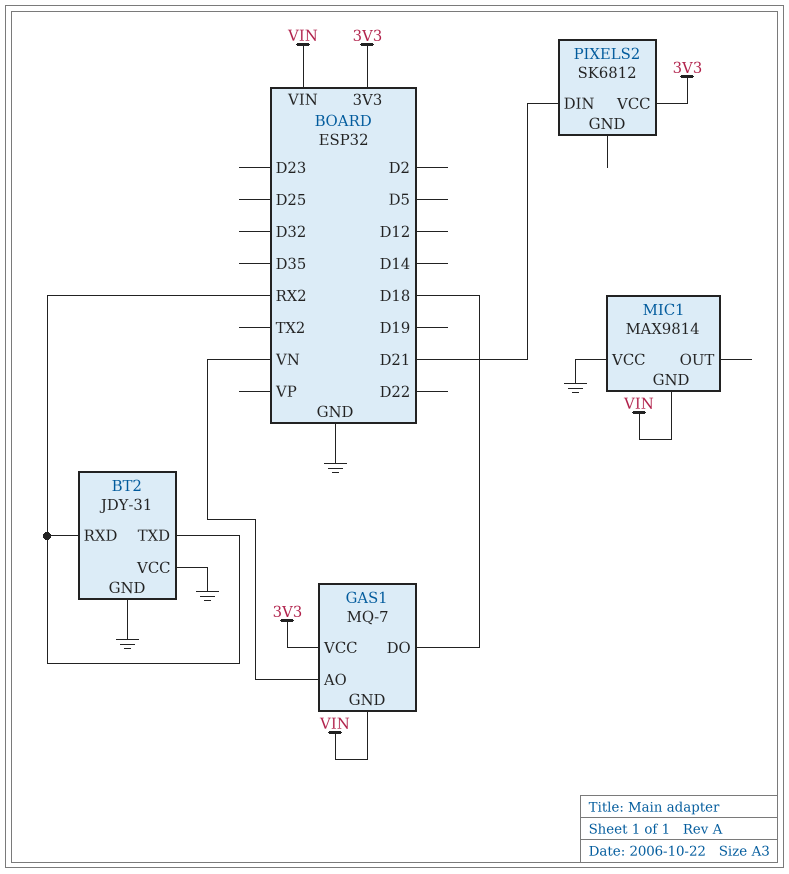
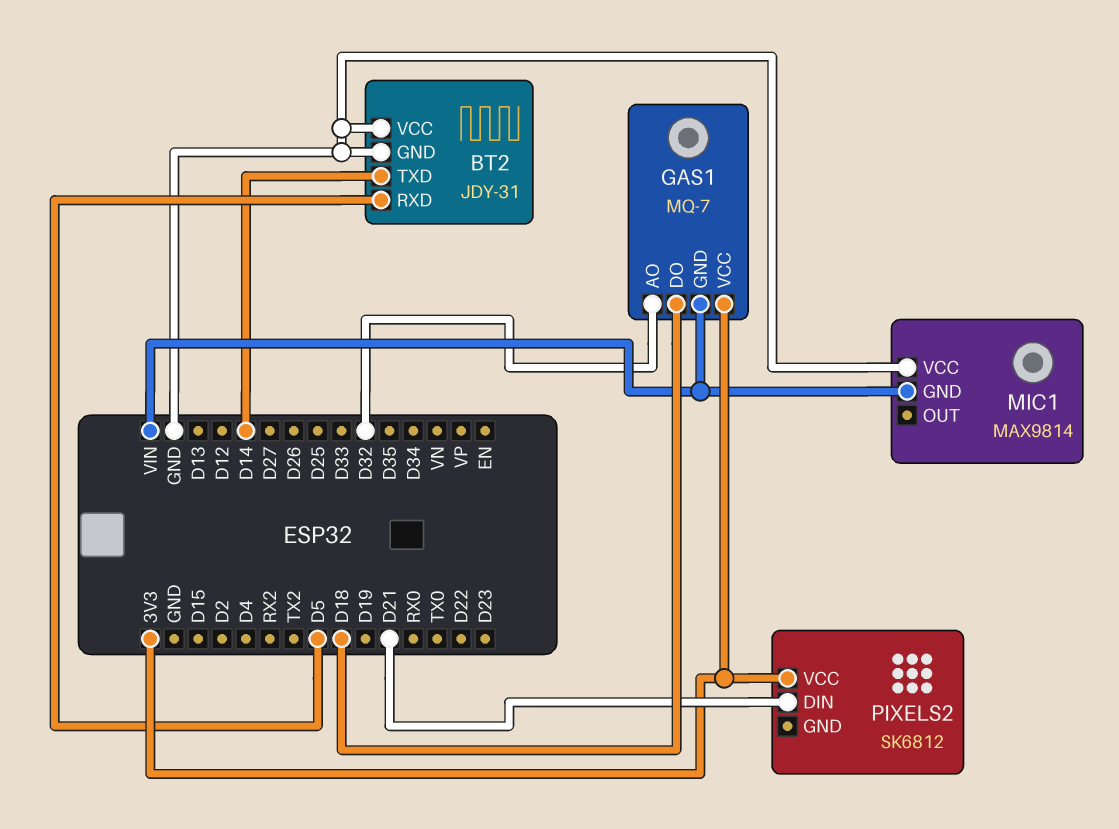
BT2 pin RXD: RX2 -> D5
BT2 pin TXD: RX2 -> D14
GAS1 pin AO: VN -> D32

